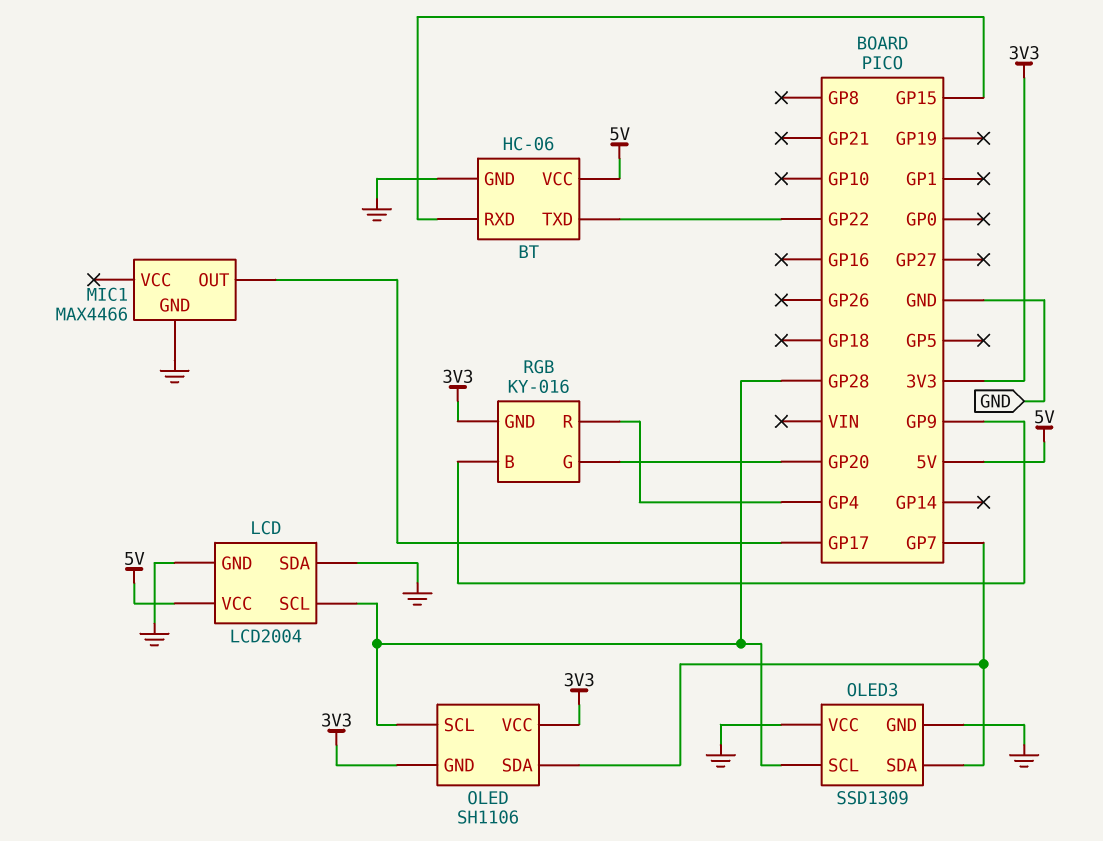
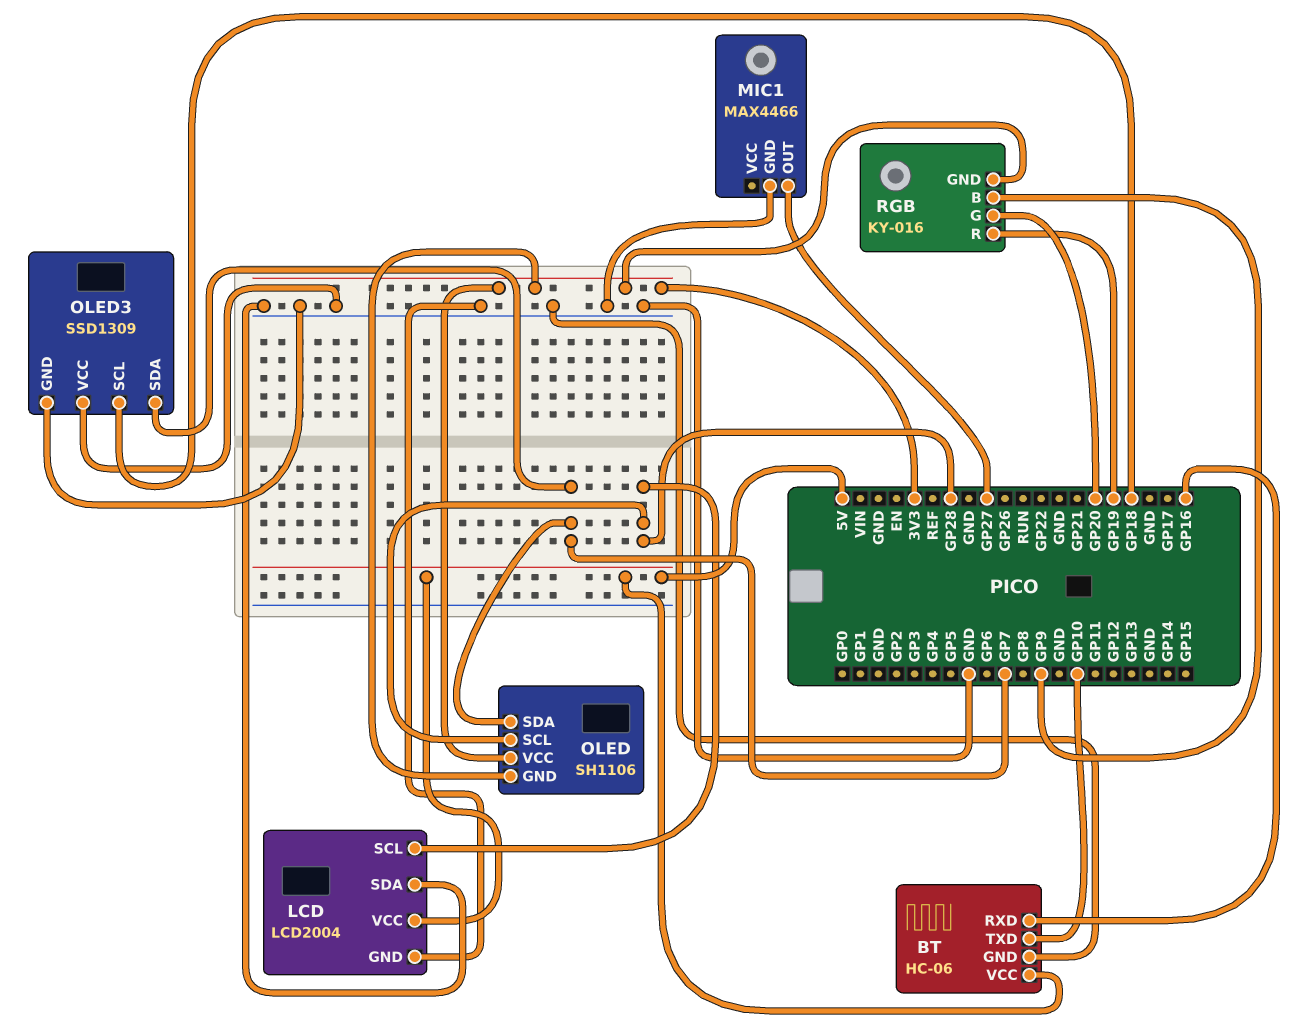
BT pin RXD: GP15 -> GP16
BT pin TXD: GP22 -> GP10
MIC1 pin OUT: GP17 -> GP27
OLED3 pin SCL: GP28 -> GP18
RGB pin R: GP4 -> GP19

